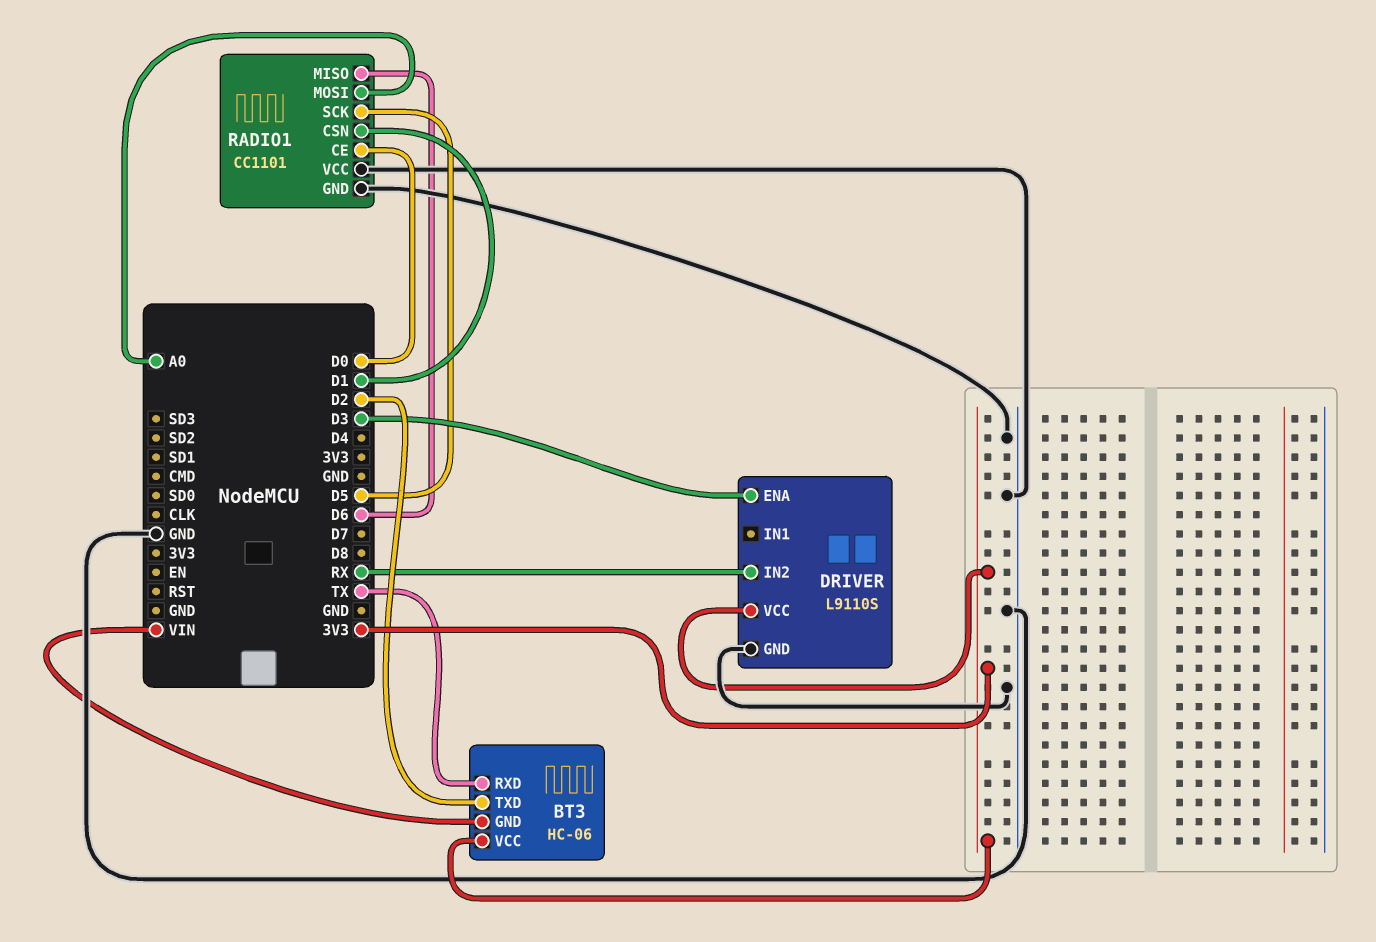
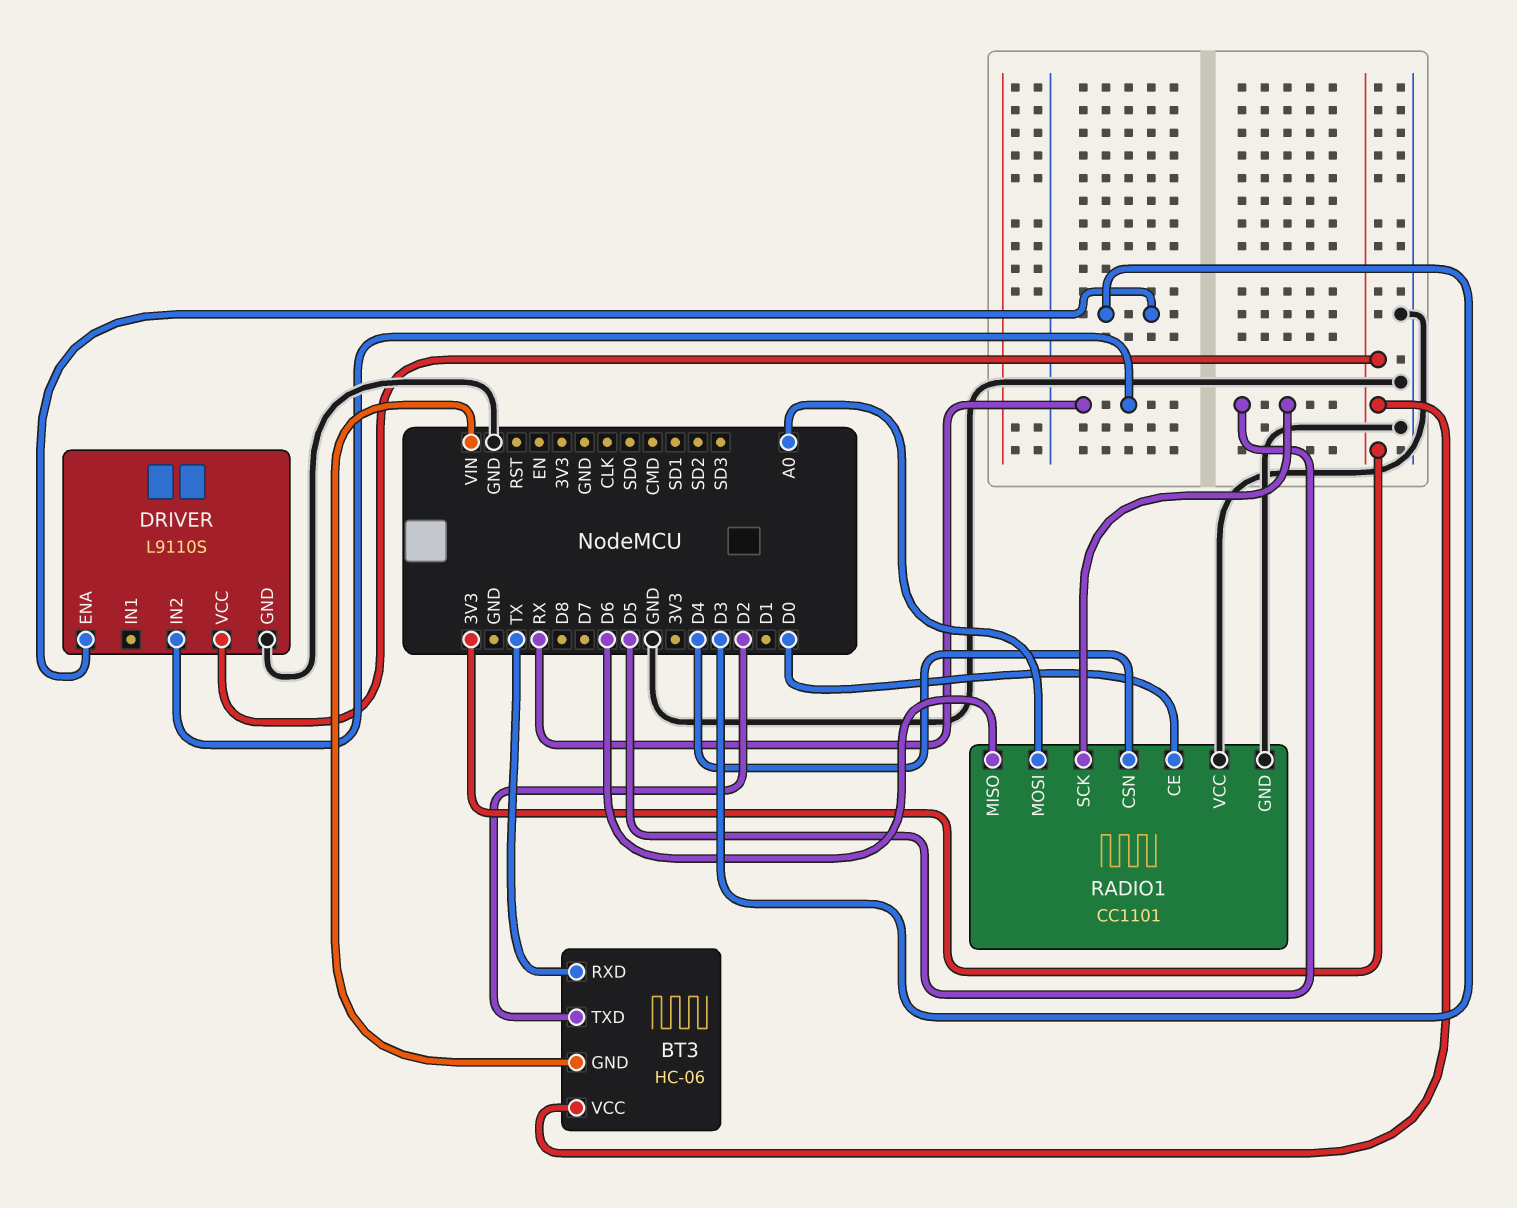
RADIO1 pin CSN: D1 -> D4

